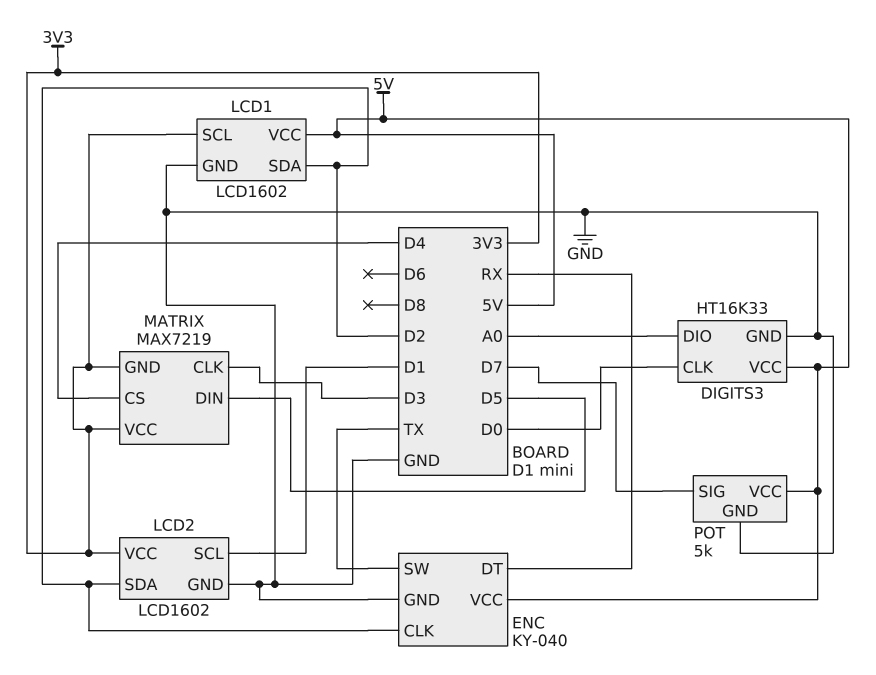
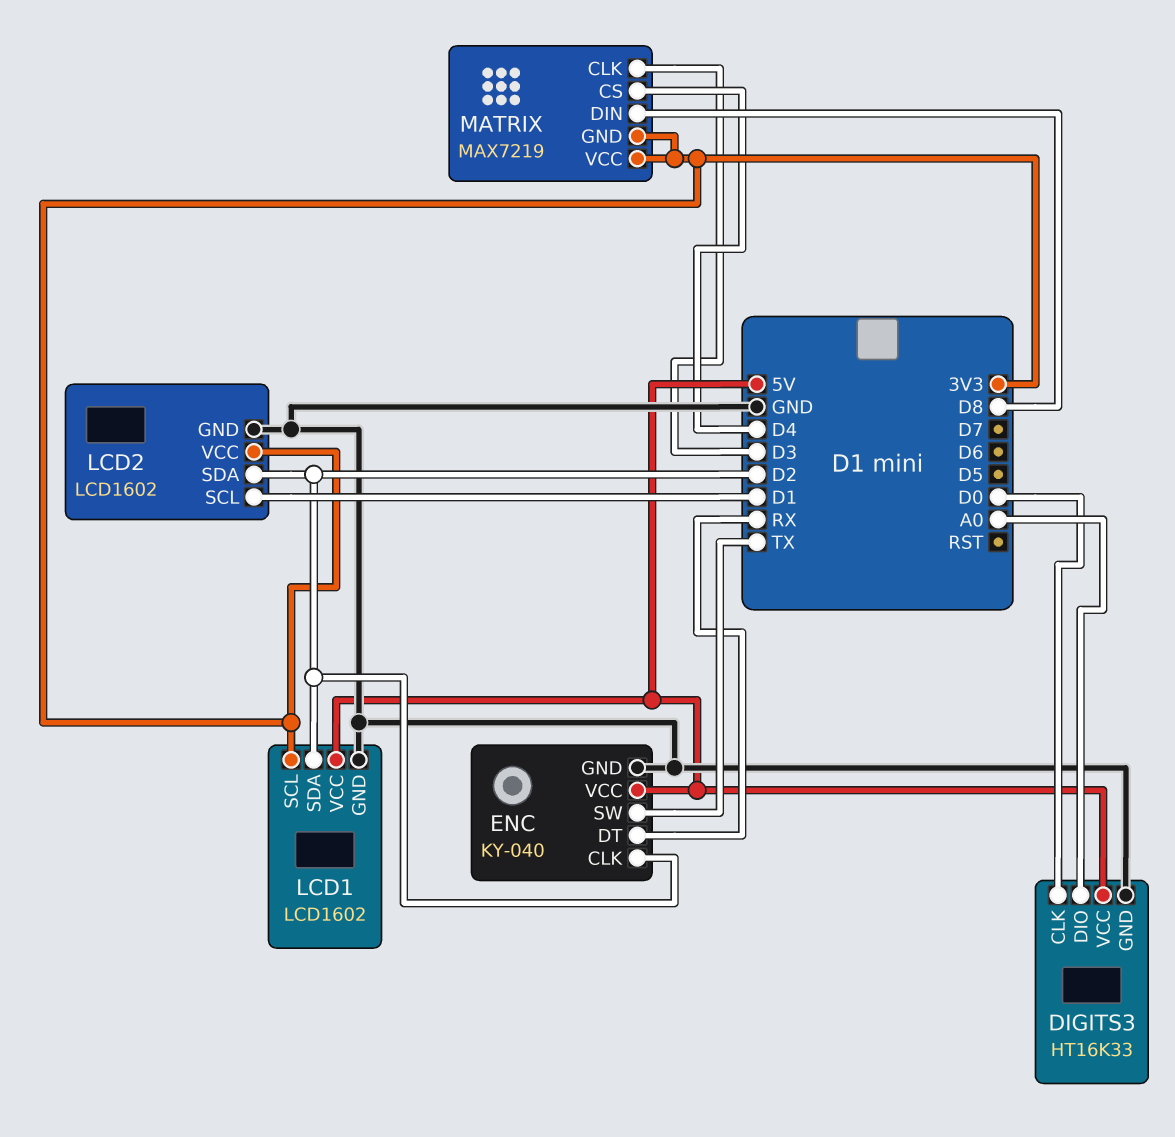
MATRIX pin DIN: D5 -> D8
POT: 5k -> none
POT pin GND: GND -> none
POT pin SIG: D7 -> none
POT pin VCC: 5V -> none

